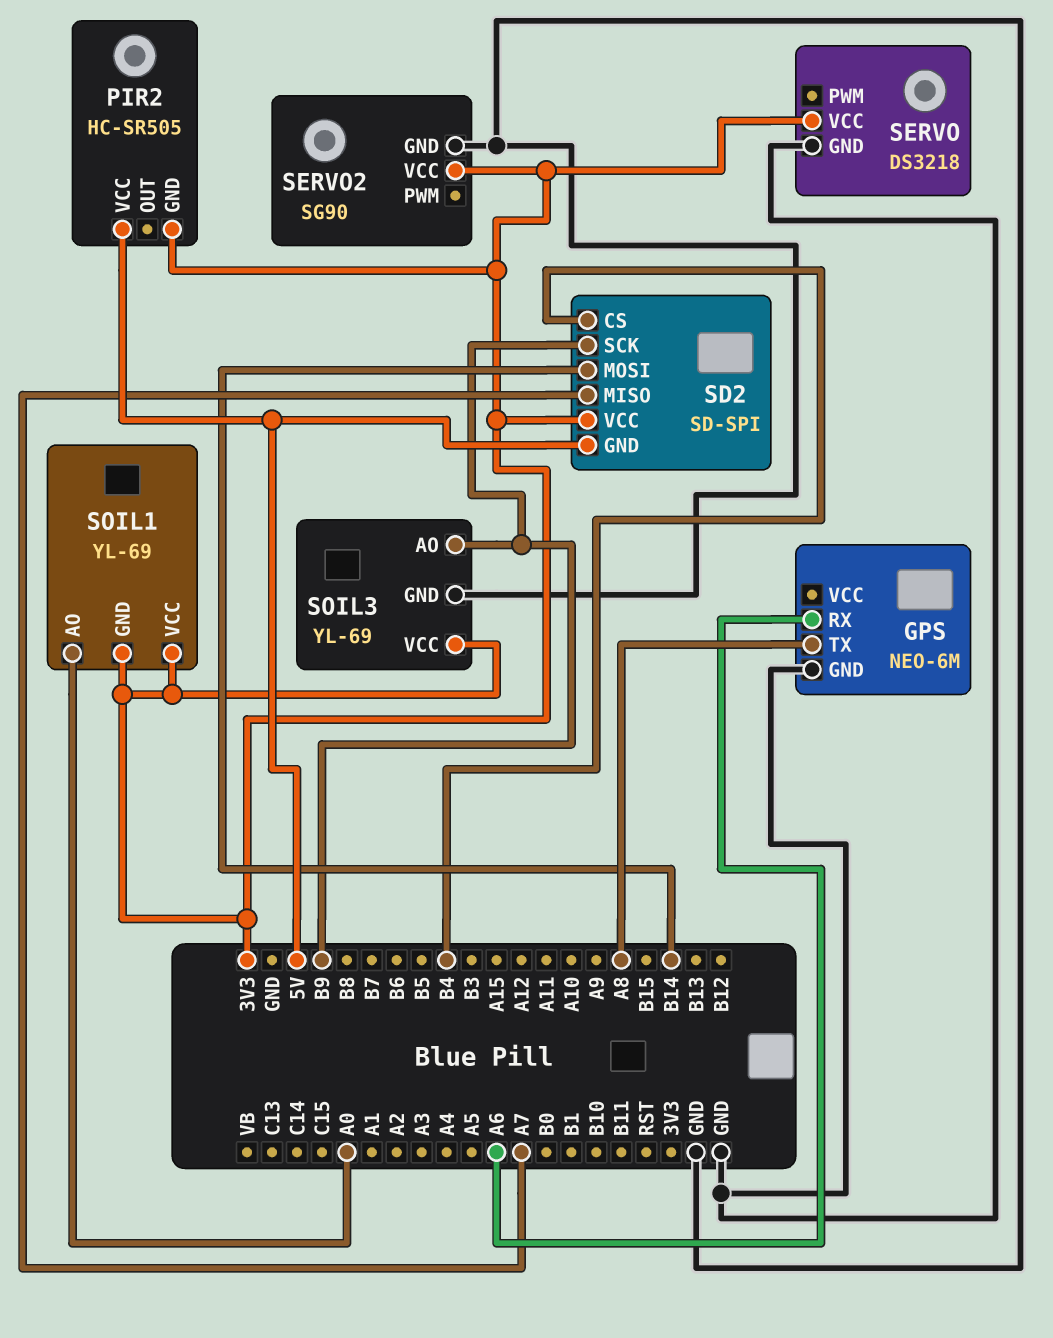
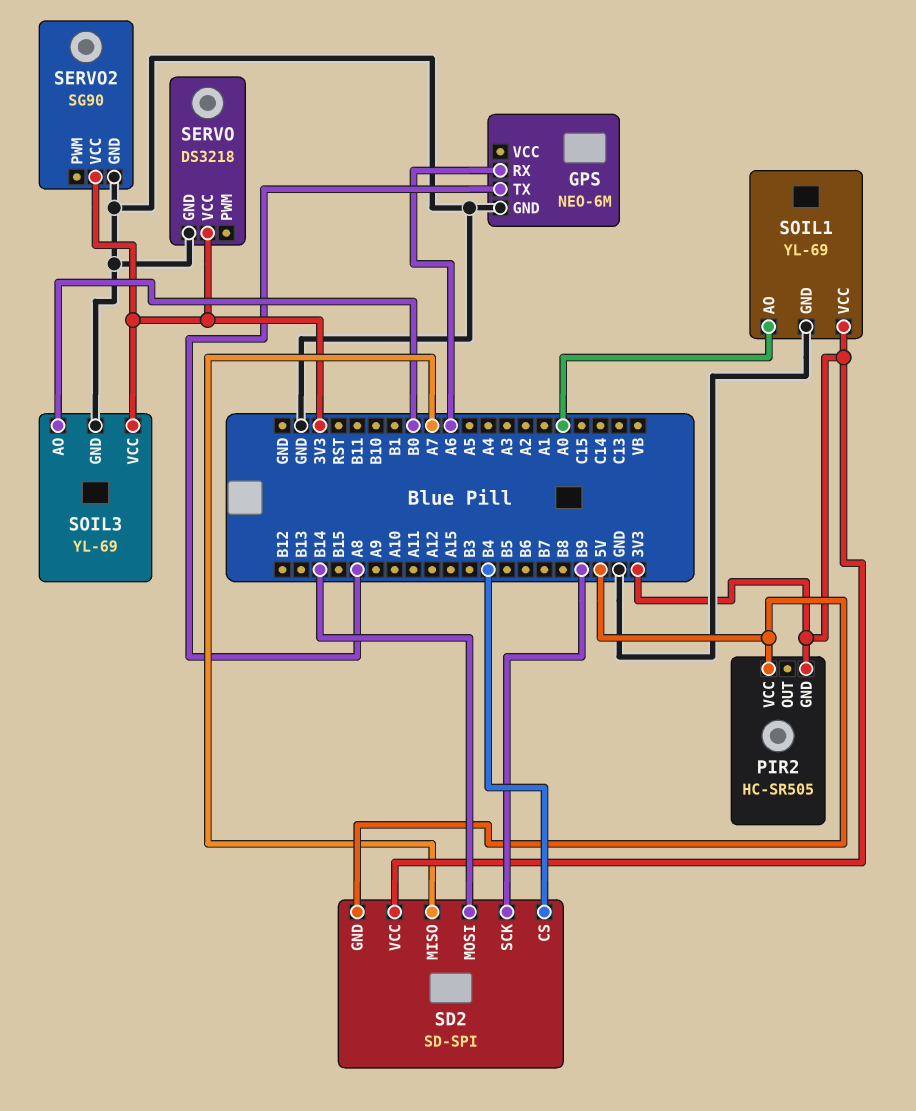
SOIL1 pin GND: 3V3 -> GND
SOIL3 pin AO: B9 -> B0

